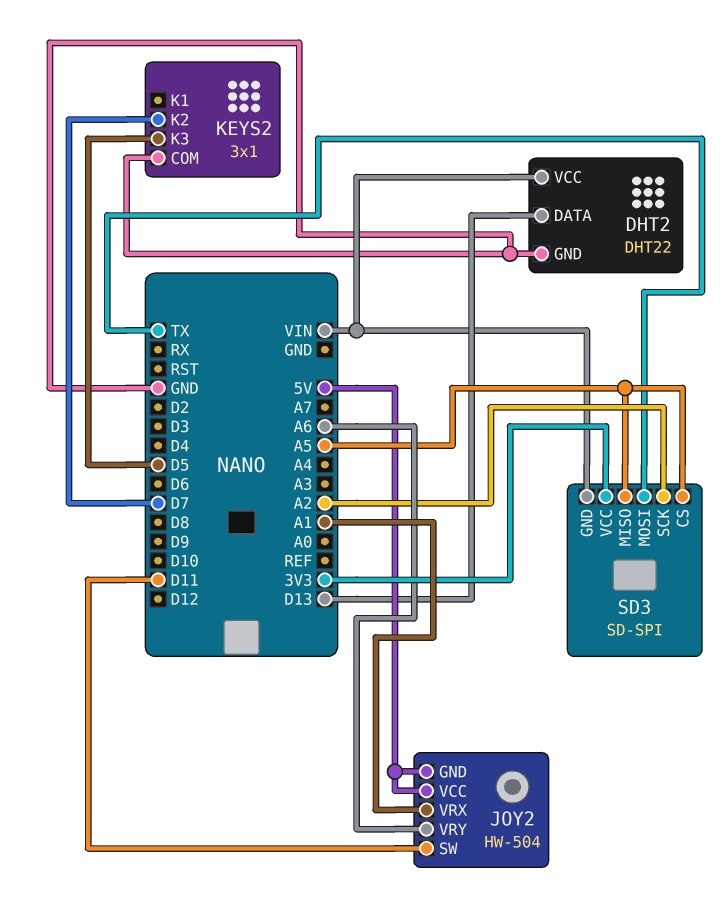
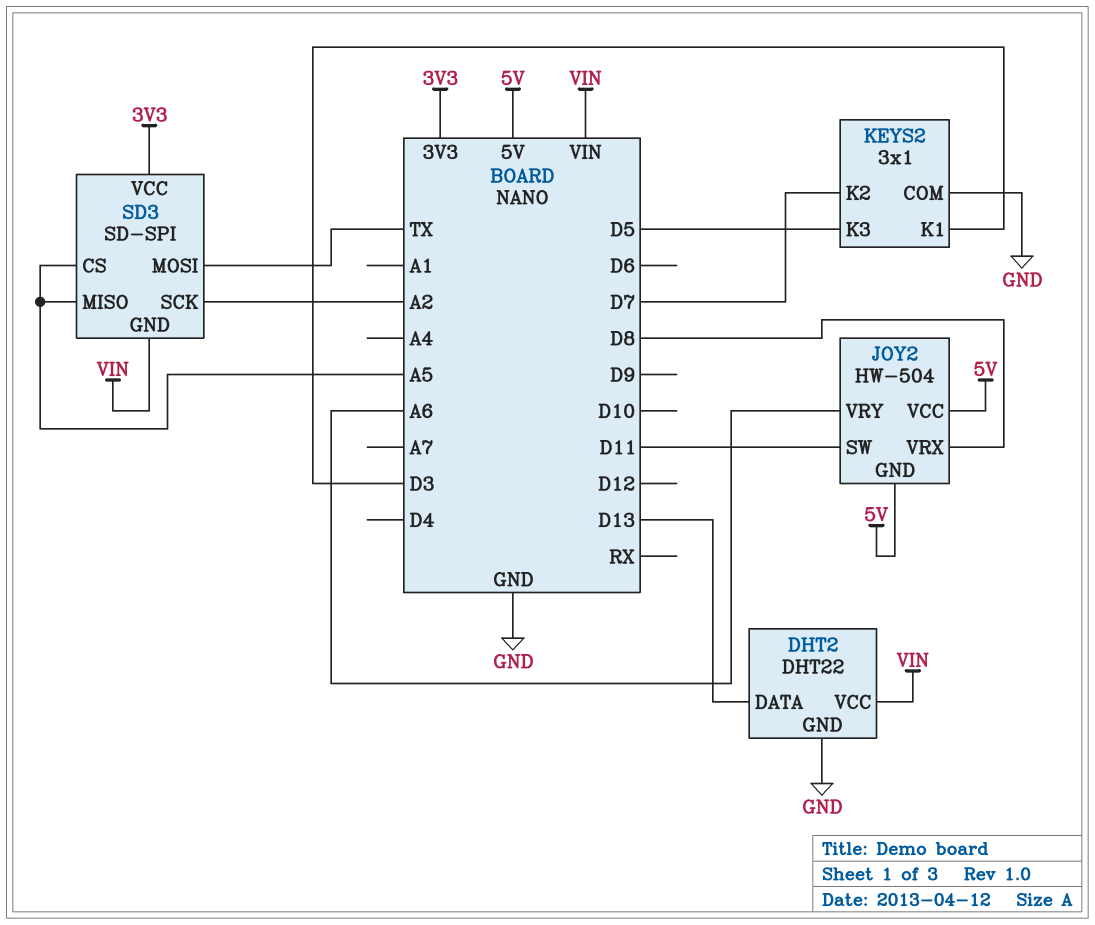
JOY2 pin VRX: A1 -> D8
KEYS2 pin K1: none -> D3

